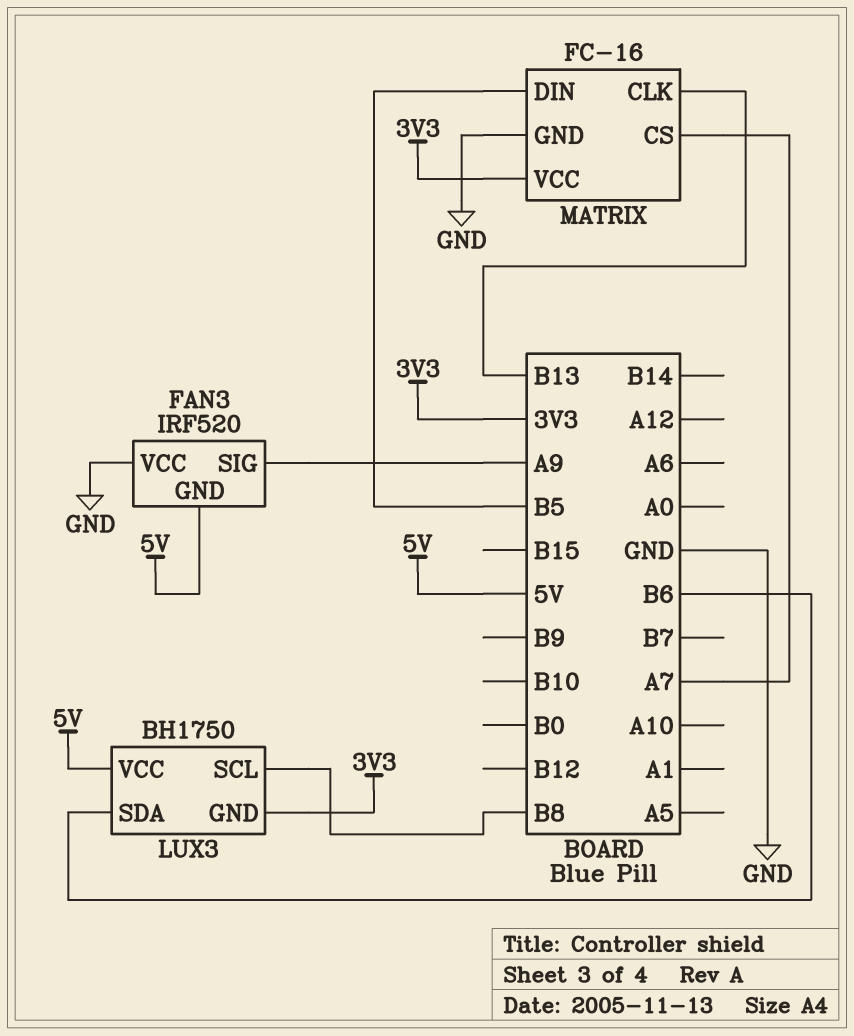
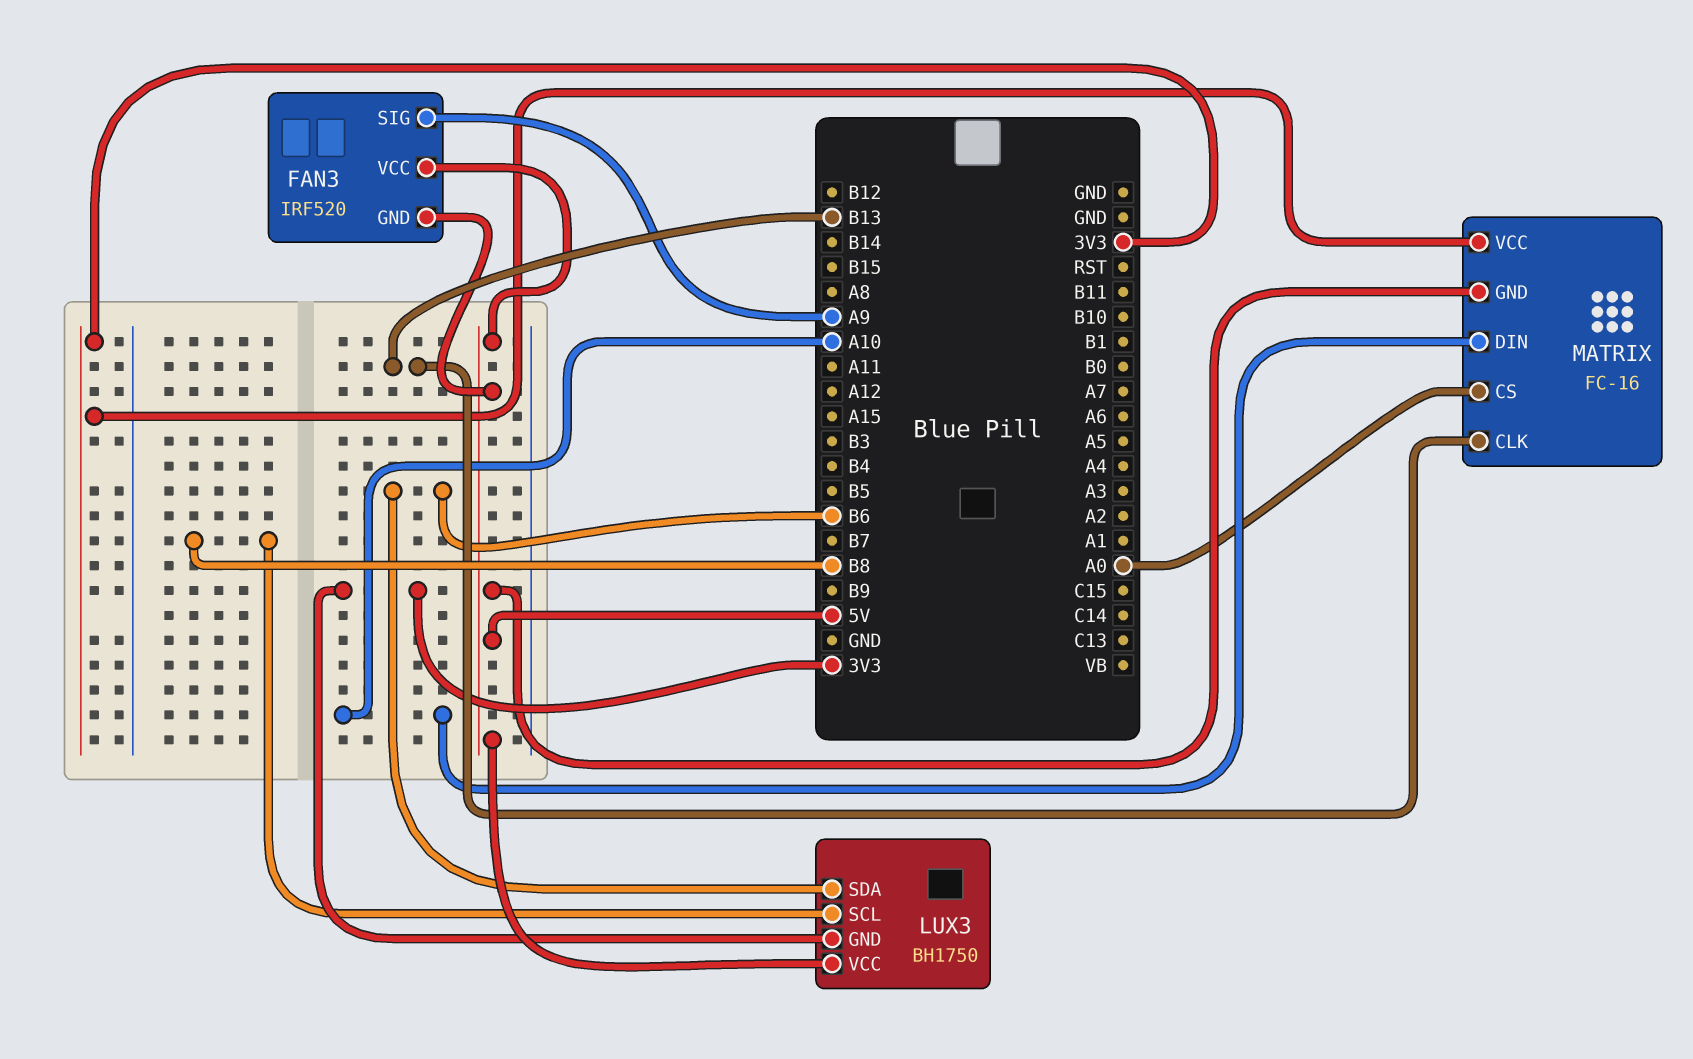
FAN3 pin VCC: GND -> 5V
MATRIX pin CS: A7 -> A0
MATRIX pin DIN: B5 -> A10
MATRIX pin GND: GND -> 5V

